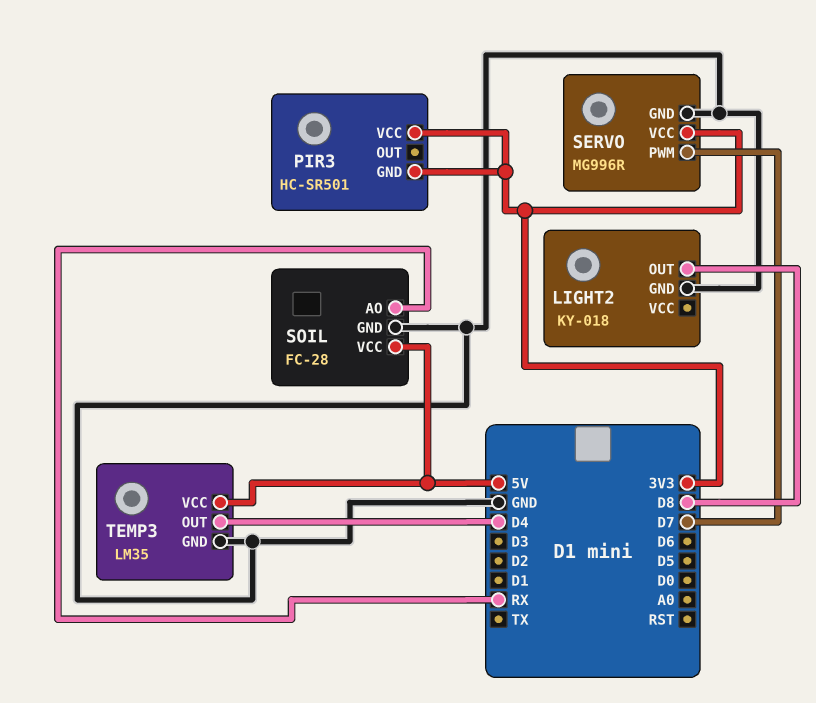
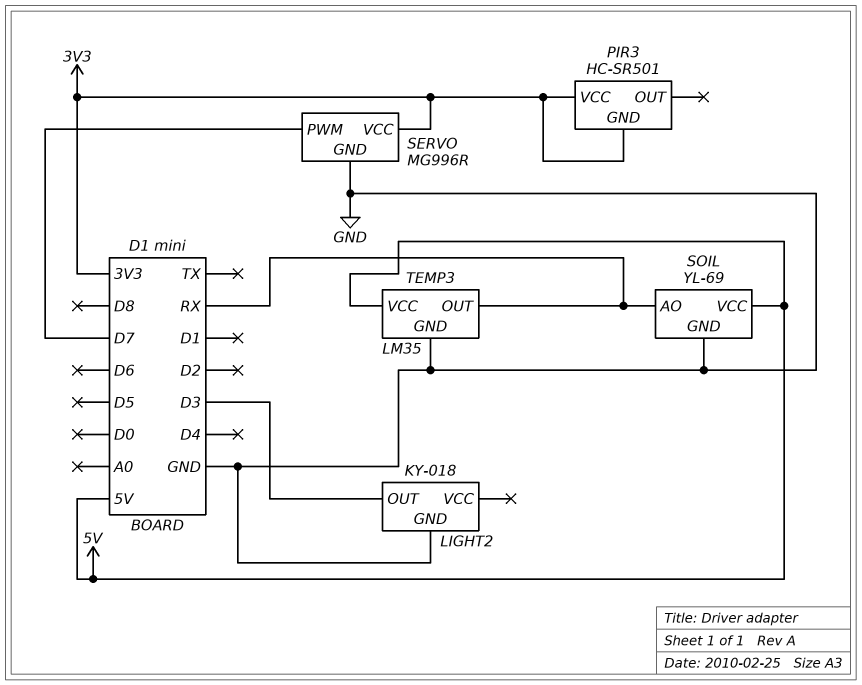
LIGHT2 pin OUT: D8 -> D3
SOIL: FC-28 -> YL-69
TEMP3 pin OUT: D4 -> RX

